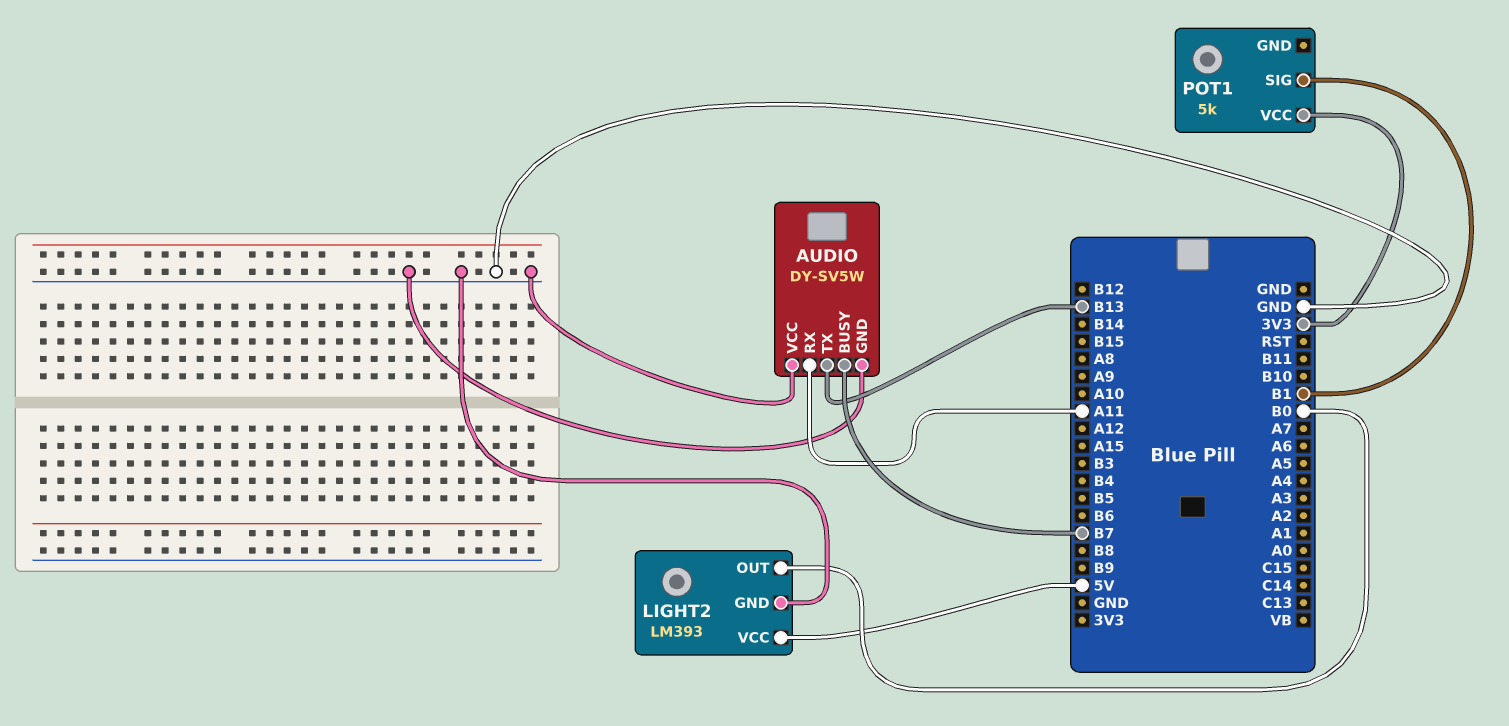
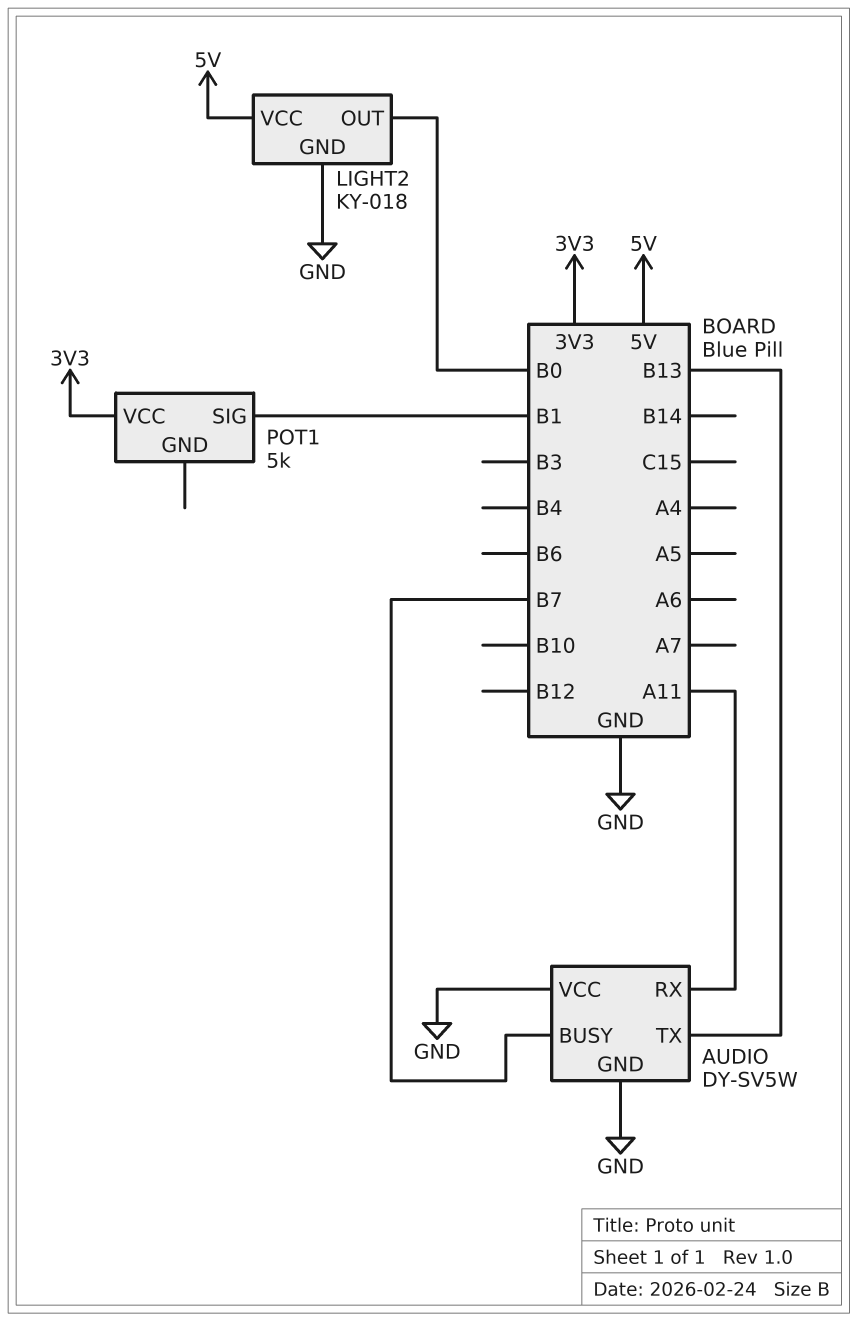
LIGHT2: LM393 -> KY-018

